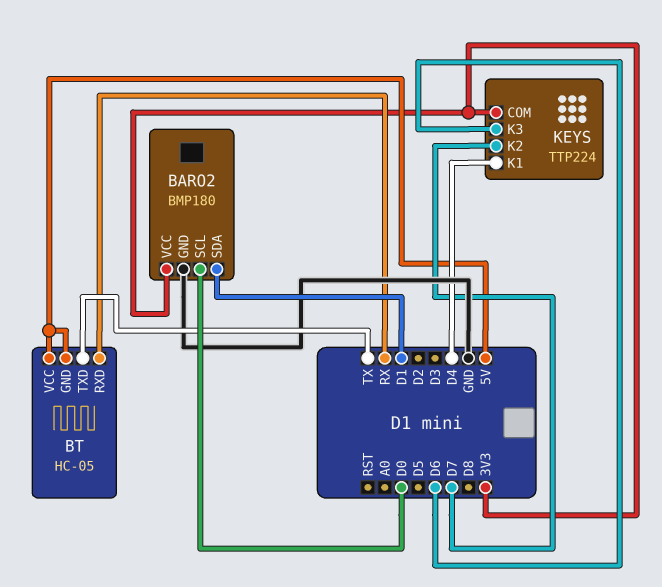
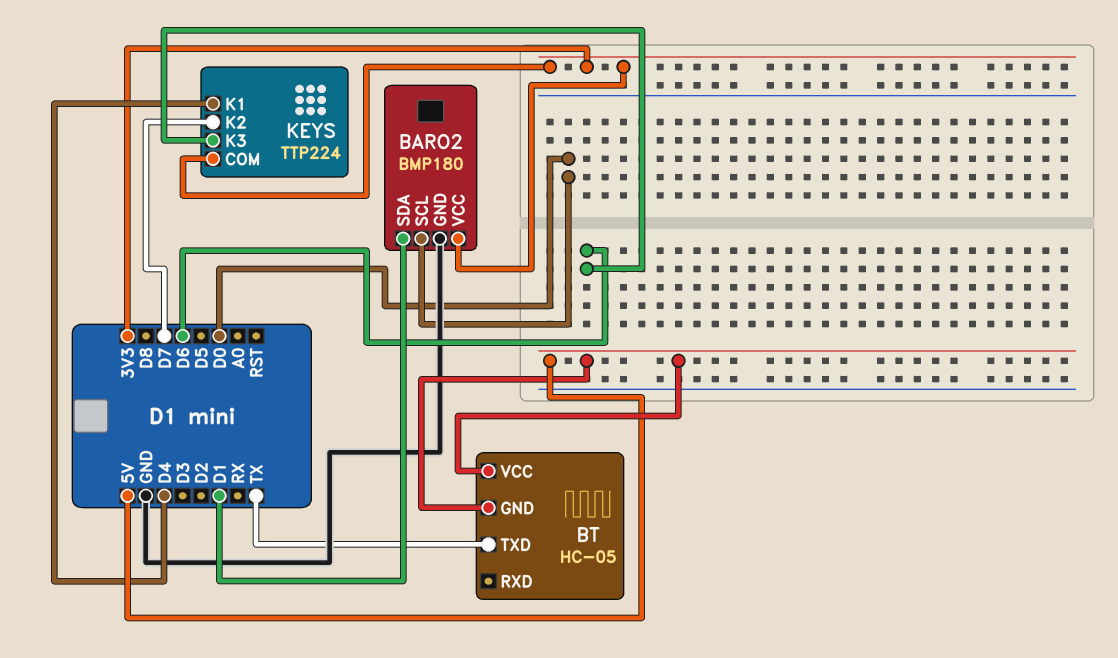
BT pin RXD: RX -> none

